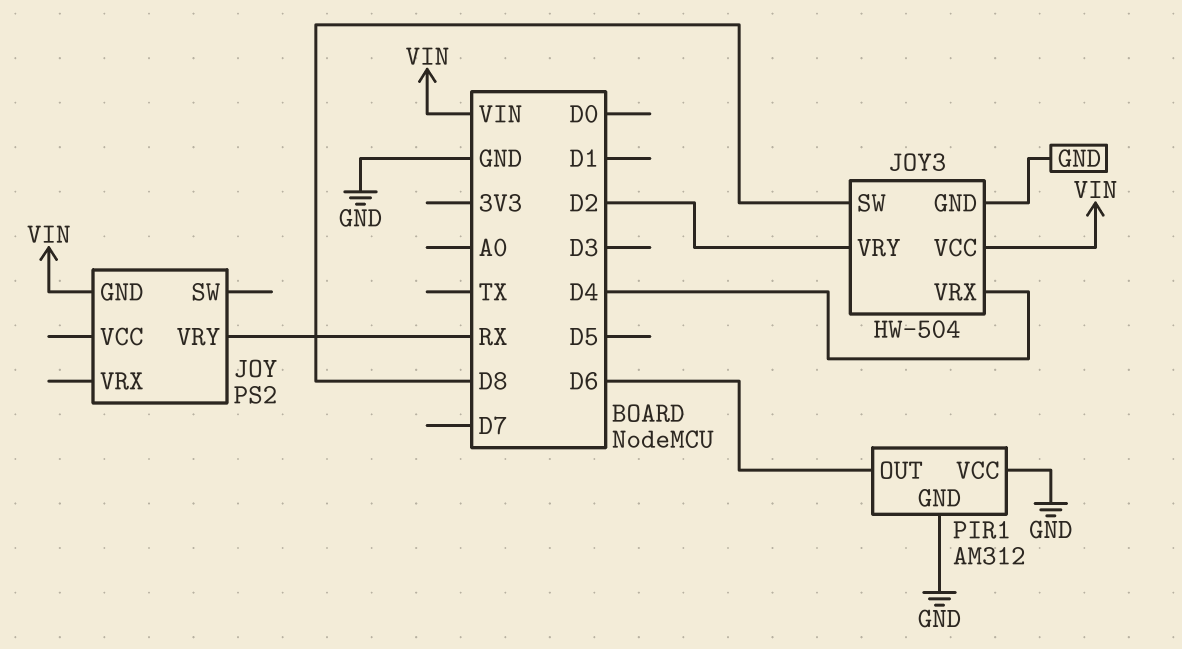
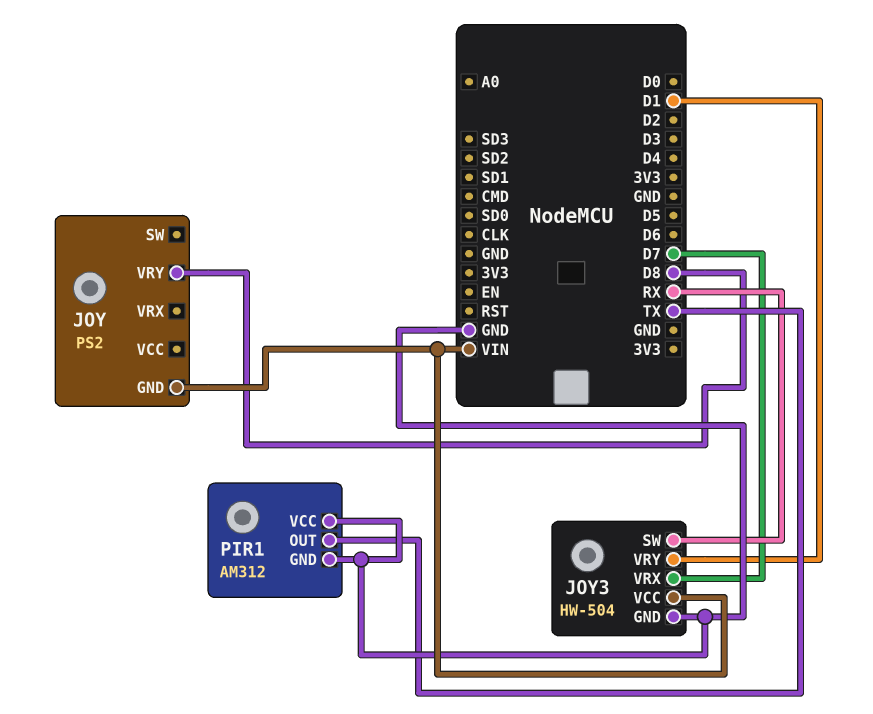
JOY pin VRY: RX -> D8
JOY3 pin SW: D8 -> RX
JOY3 pin VRX: D4 -> D7
JOY3 pin VRY: D2 -> D1
PIR1 pin OUT: D6 -> TX

